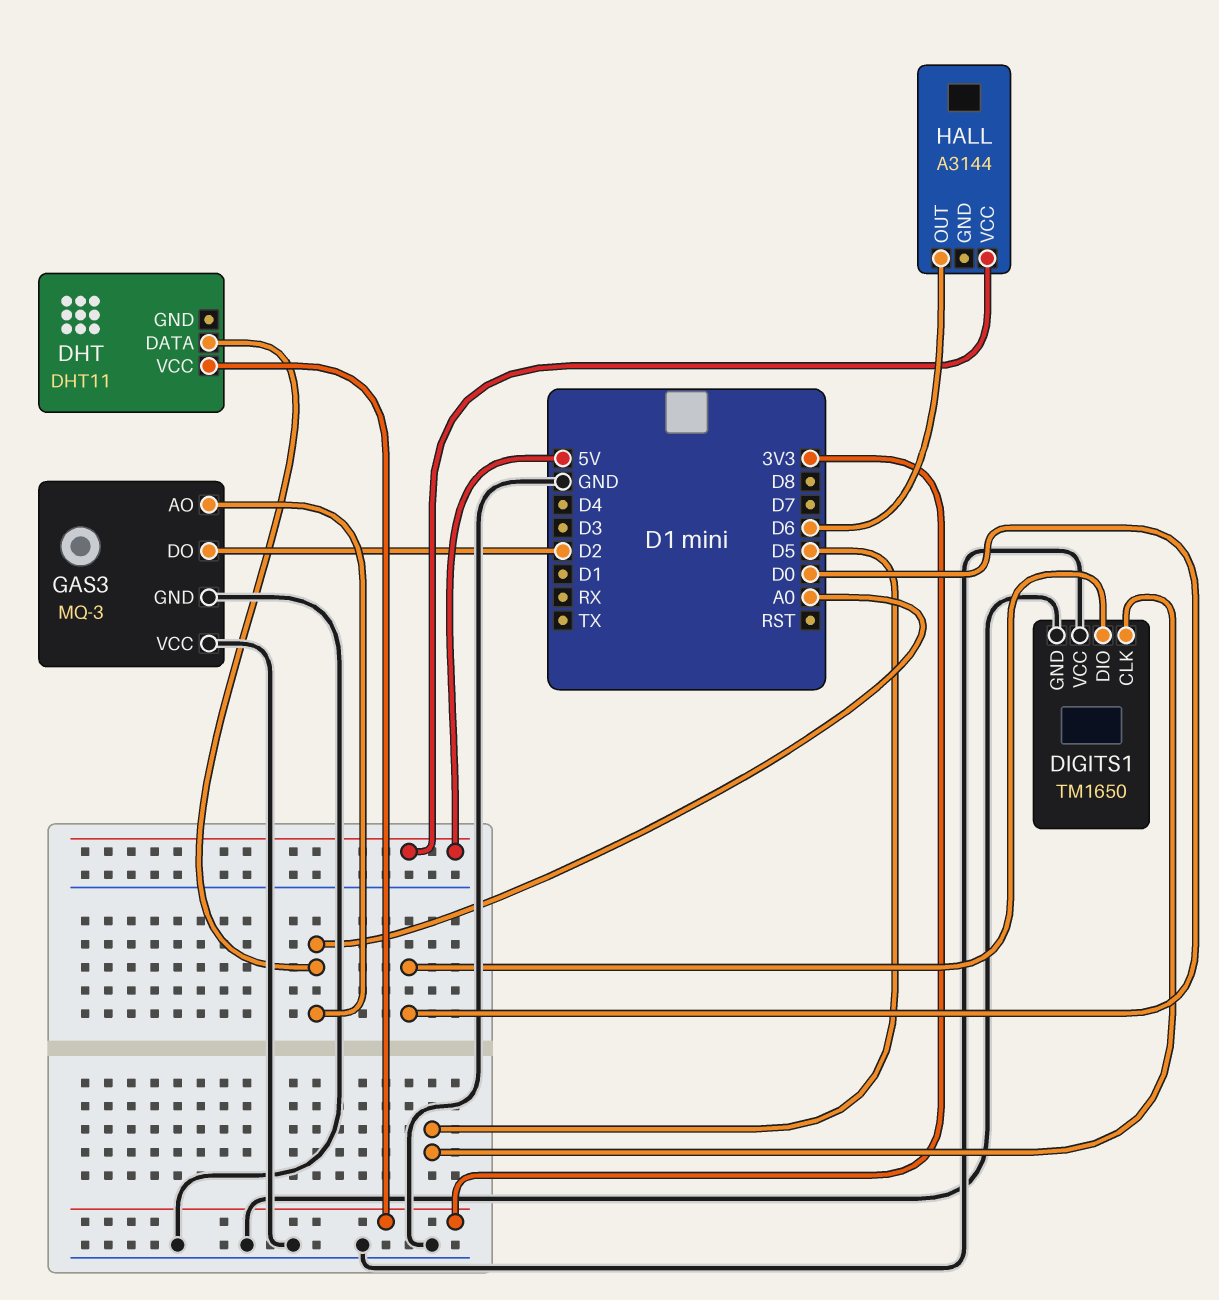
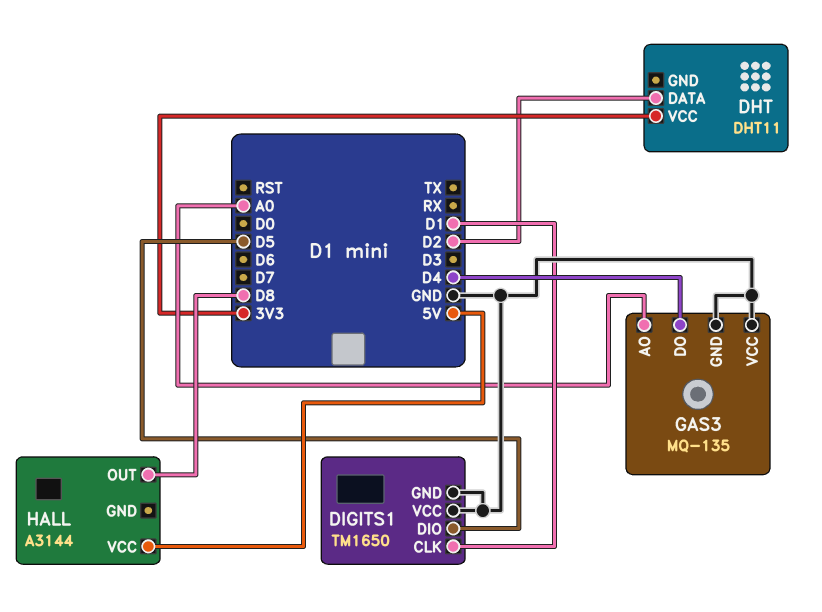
DHT pin DATA: A0 -> D2
DIGITS1 pin CLK: D5 -> D1
DIGITS1 pin DIO: D0 -> D5
GAS3: MQ-3 -> MQ-135
GAS3 pin DO: D2 -> D4
HALL pin OUT: D6 -> D8

